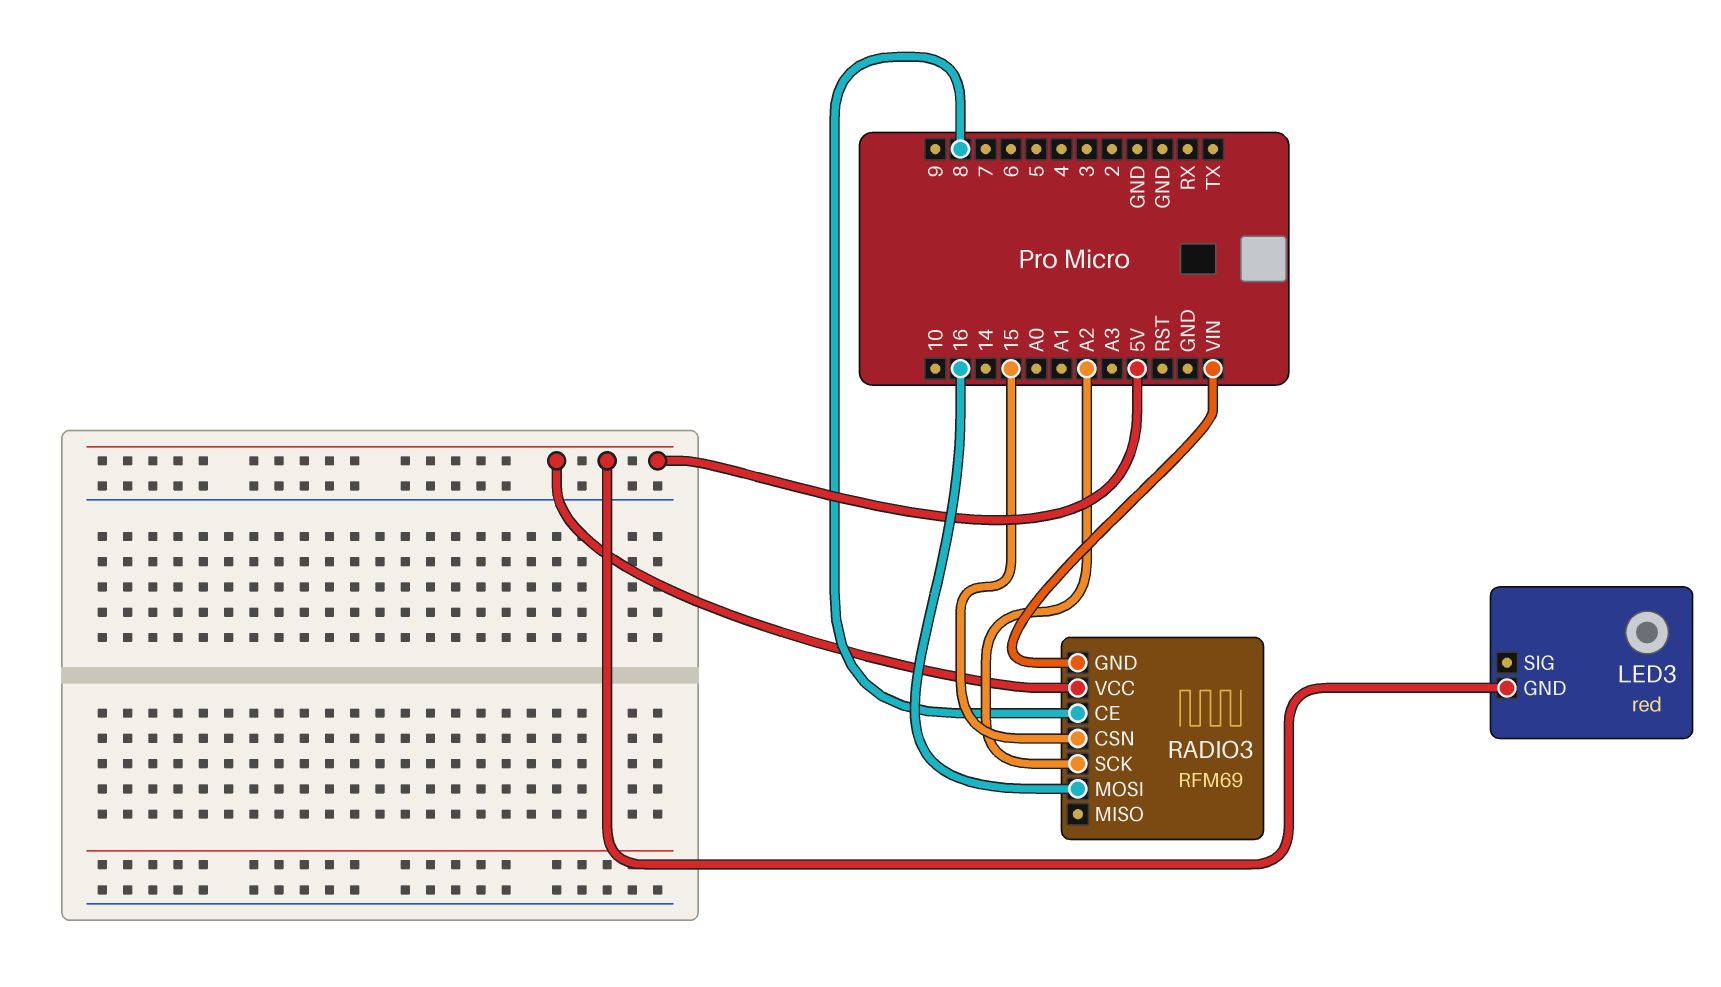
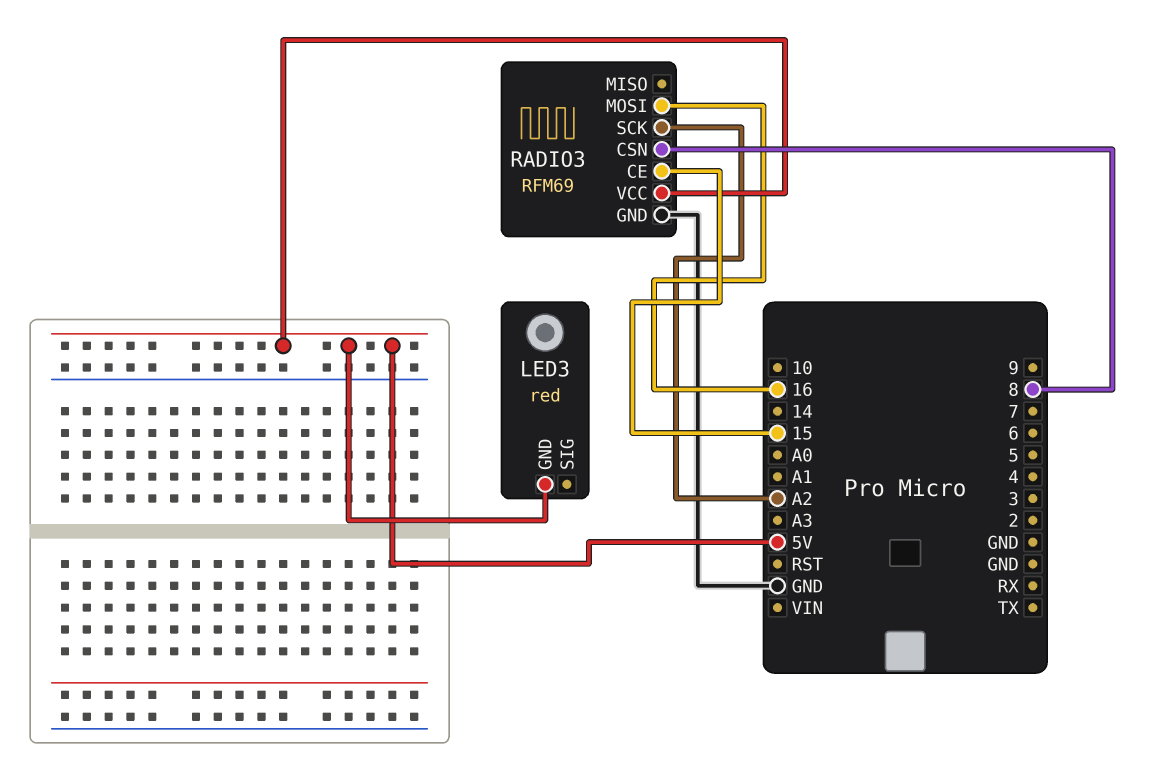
RADIO3 pin CE: 8 -> 15
RADIO3 pin CSN: 15 -> 8
RADIO3 pin GND: VIN -> GND

